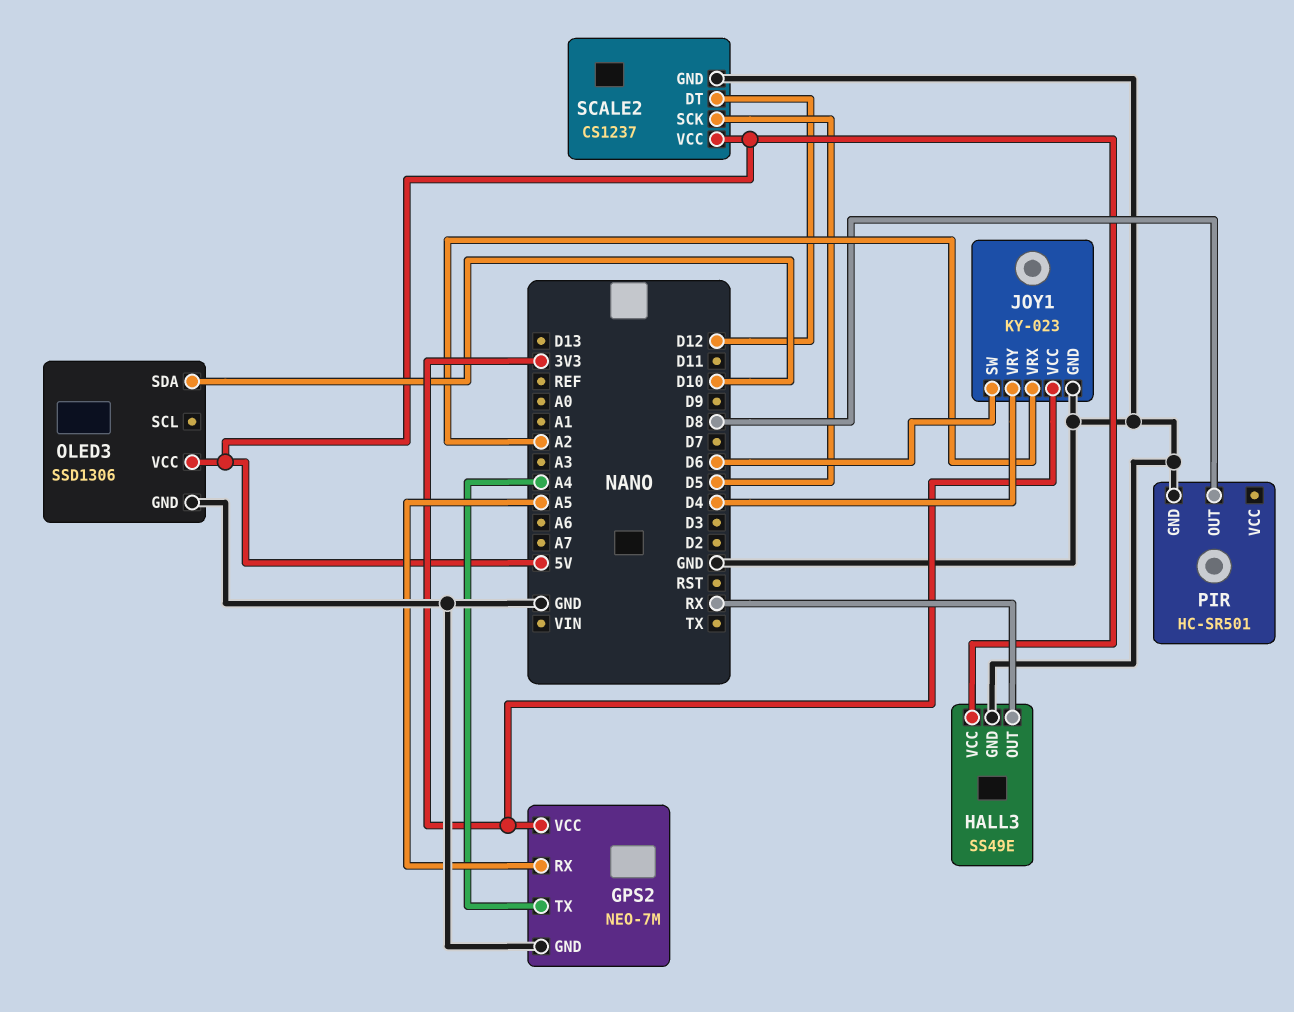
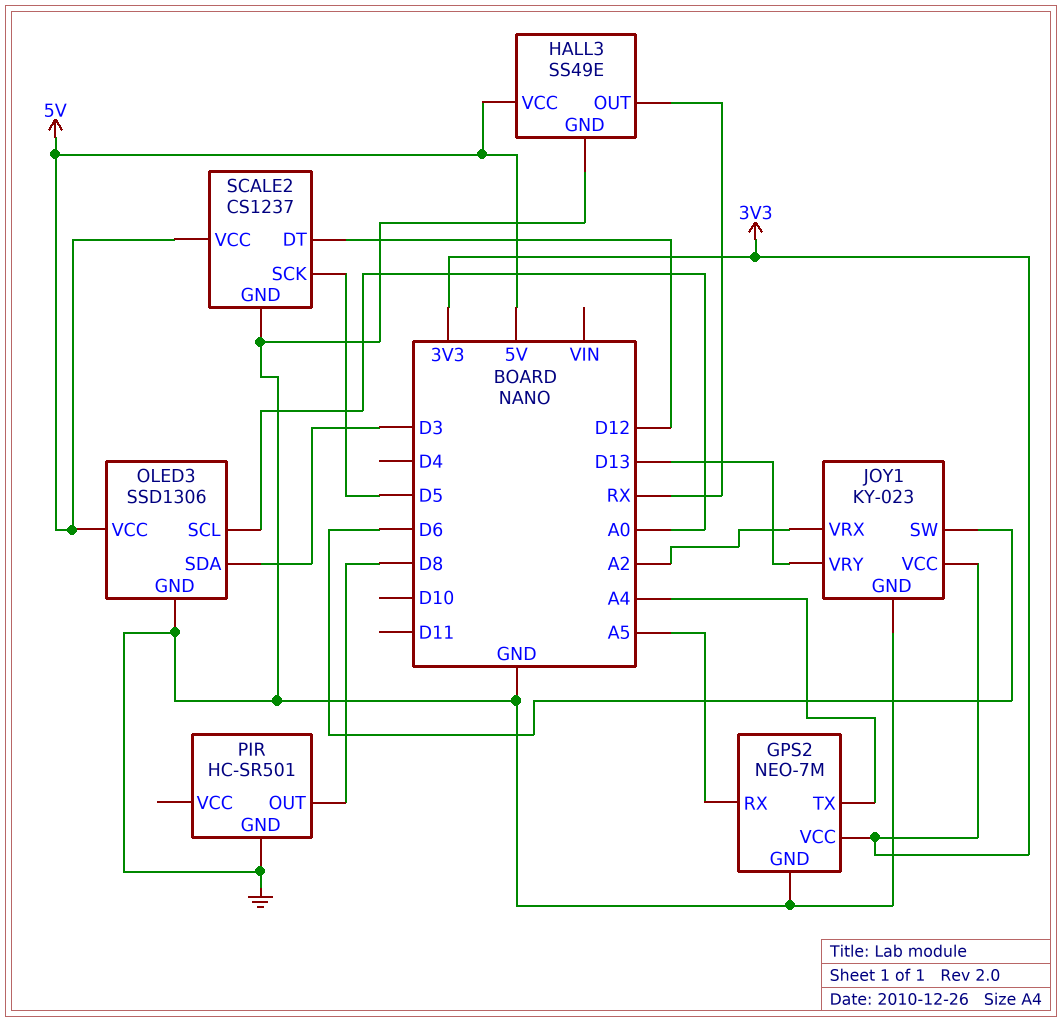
JOY1 pin VRY: D4 -> D13
OLED3 pin SCL: none -> A0
OLED3 pin SDA: D10 -> D3

